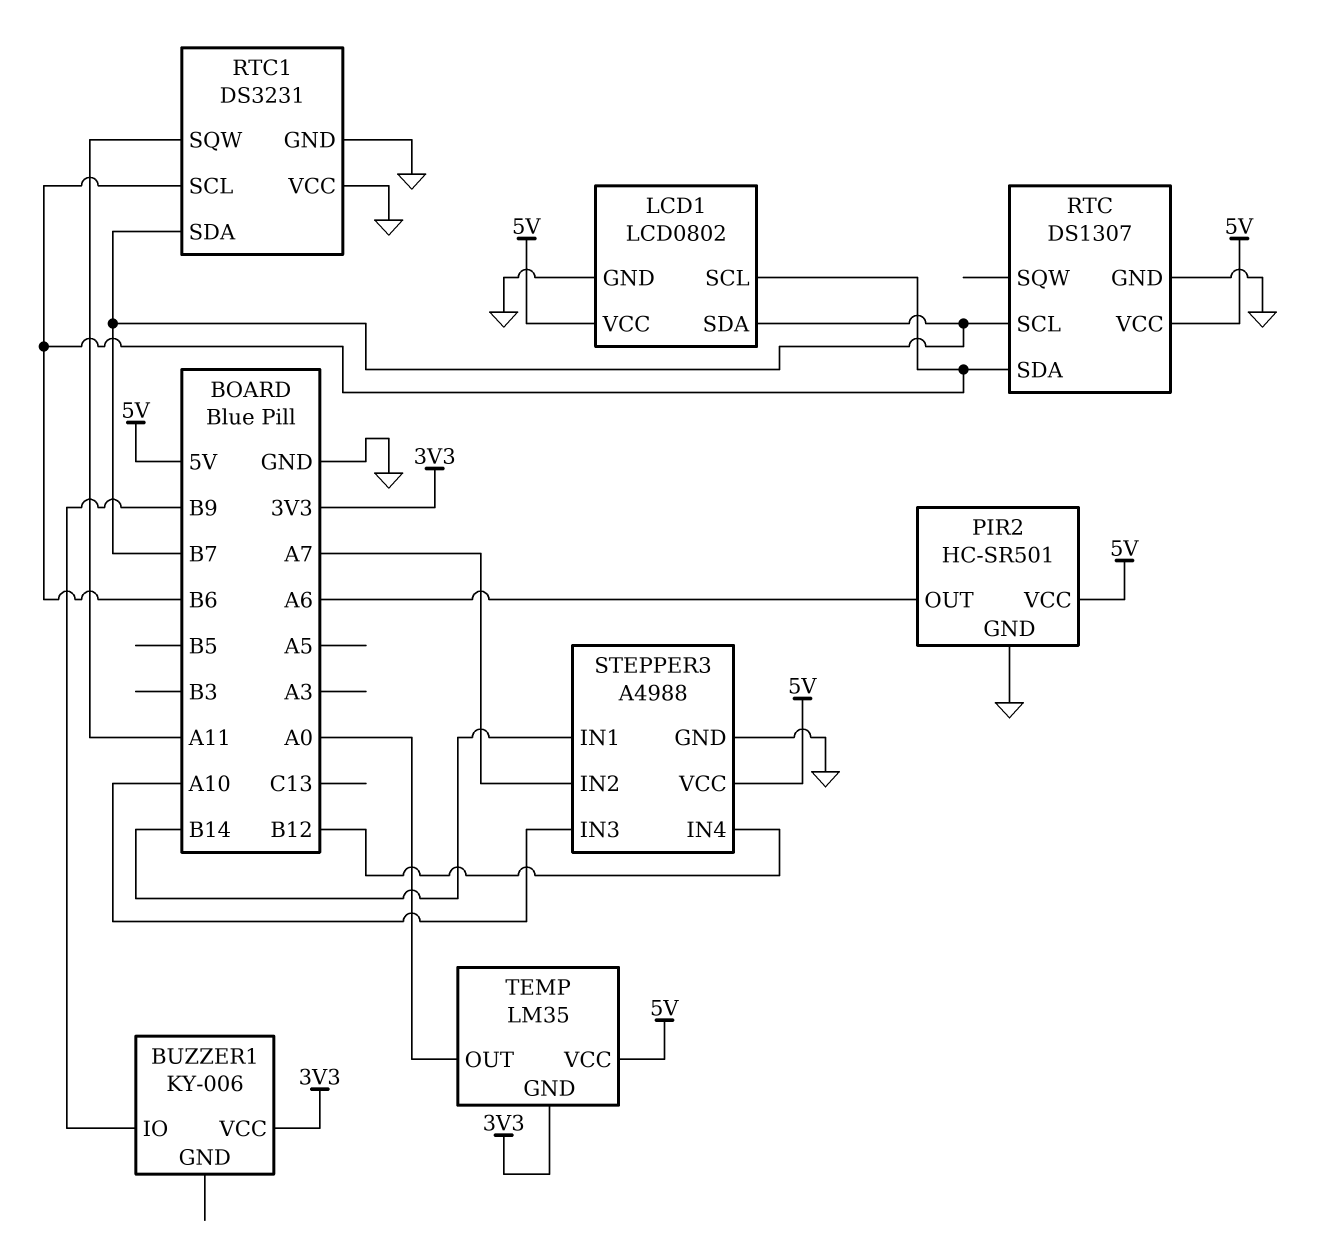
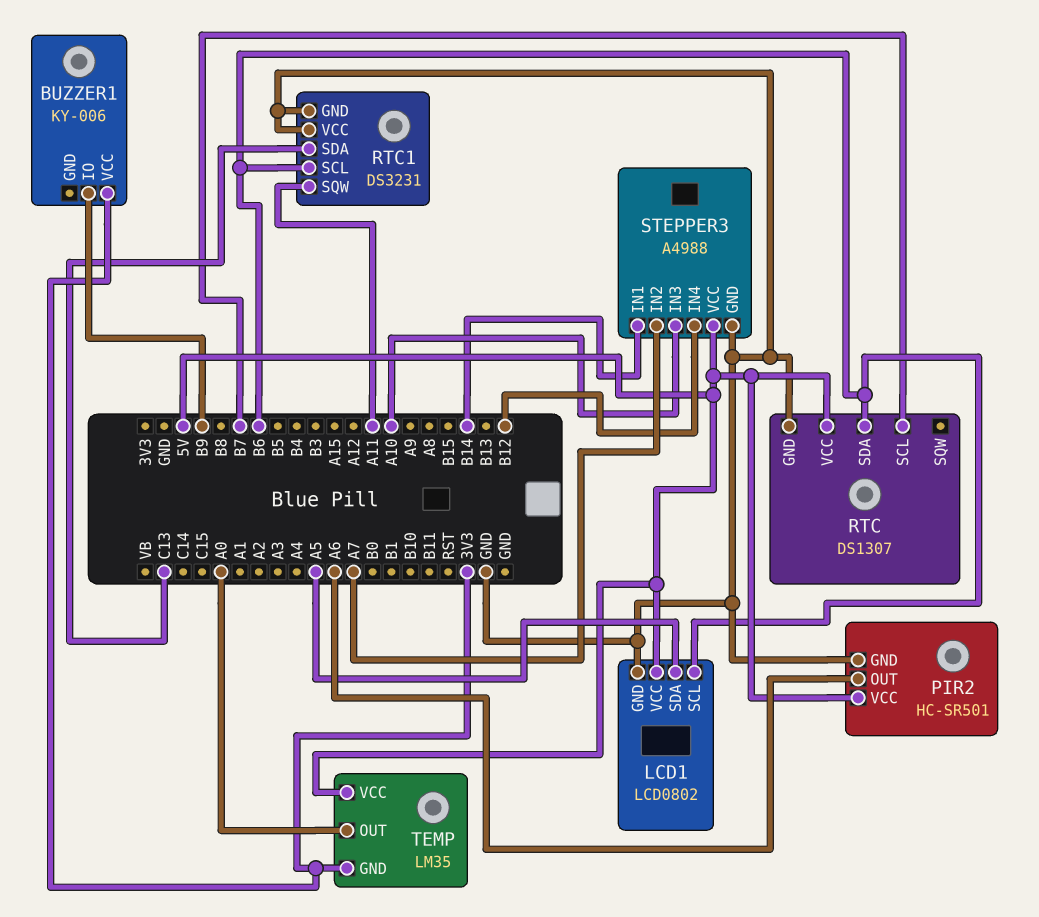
LCD1 pin SDA: B7 -> A5
RTC1 pin SDA: B7 -> C13

